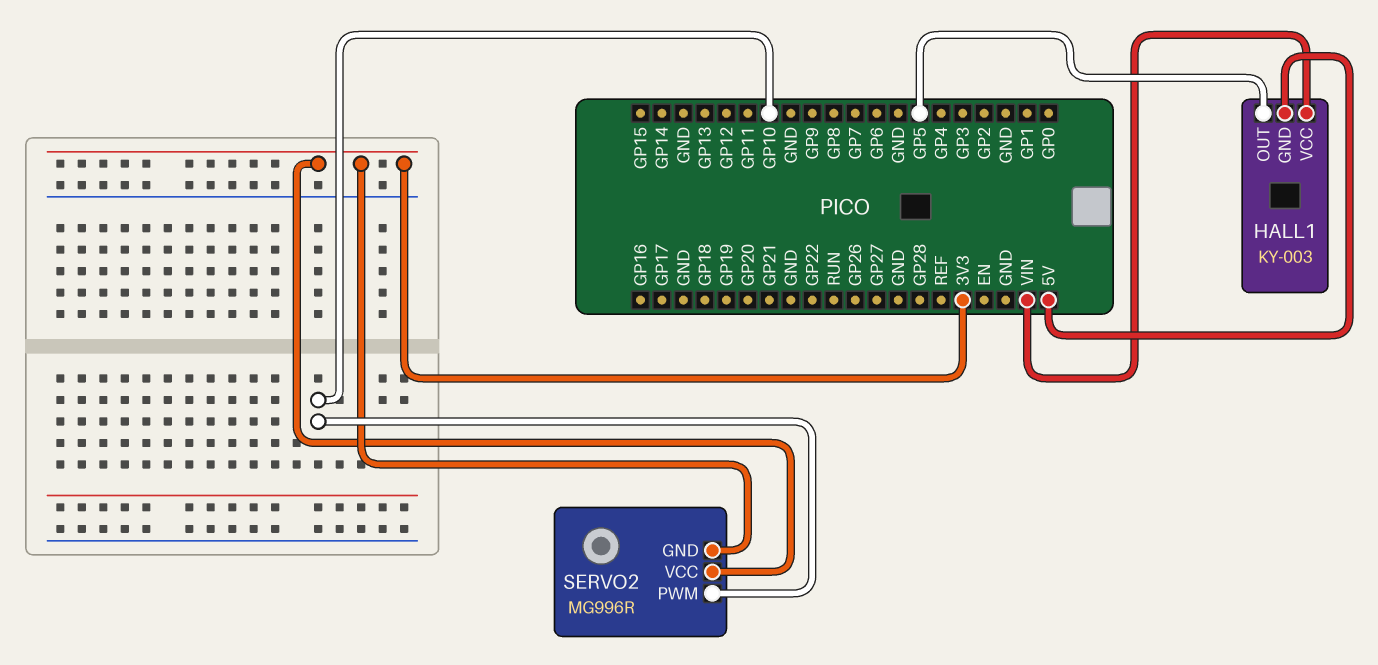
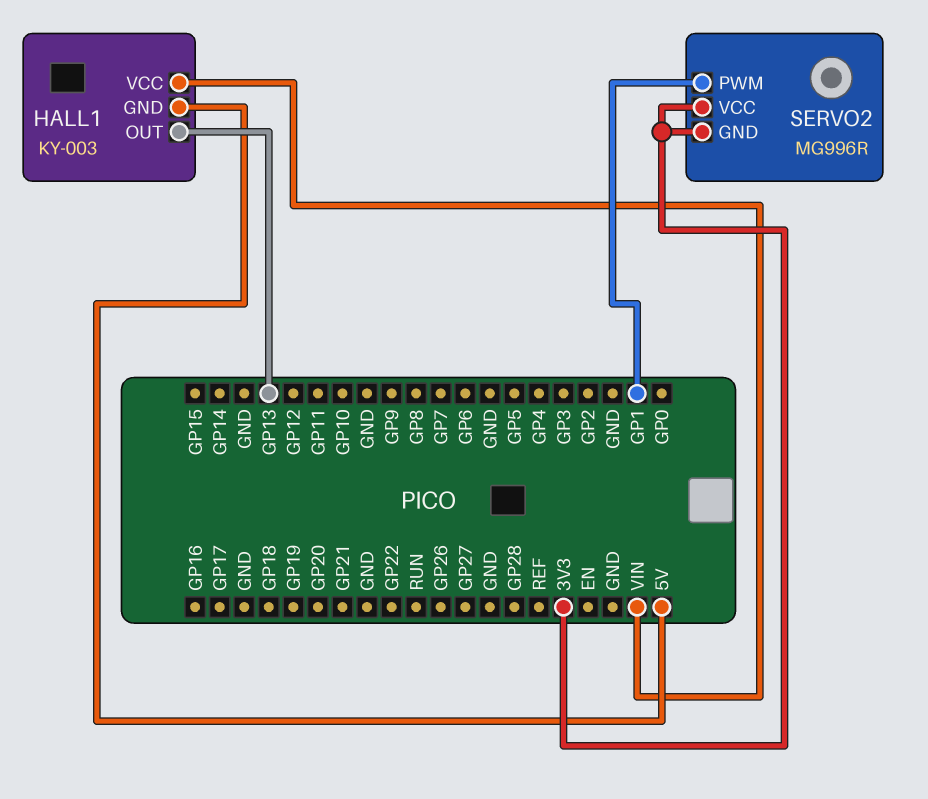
HALL1 pin OUT: GP5 -> GP13
SERVO2 pin PWM: GP10 -> GP1

